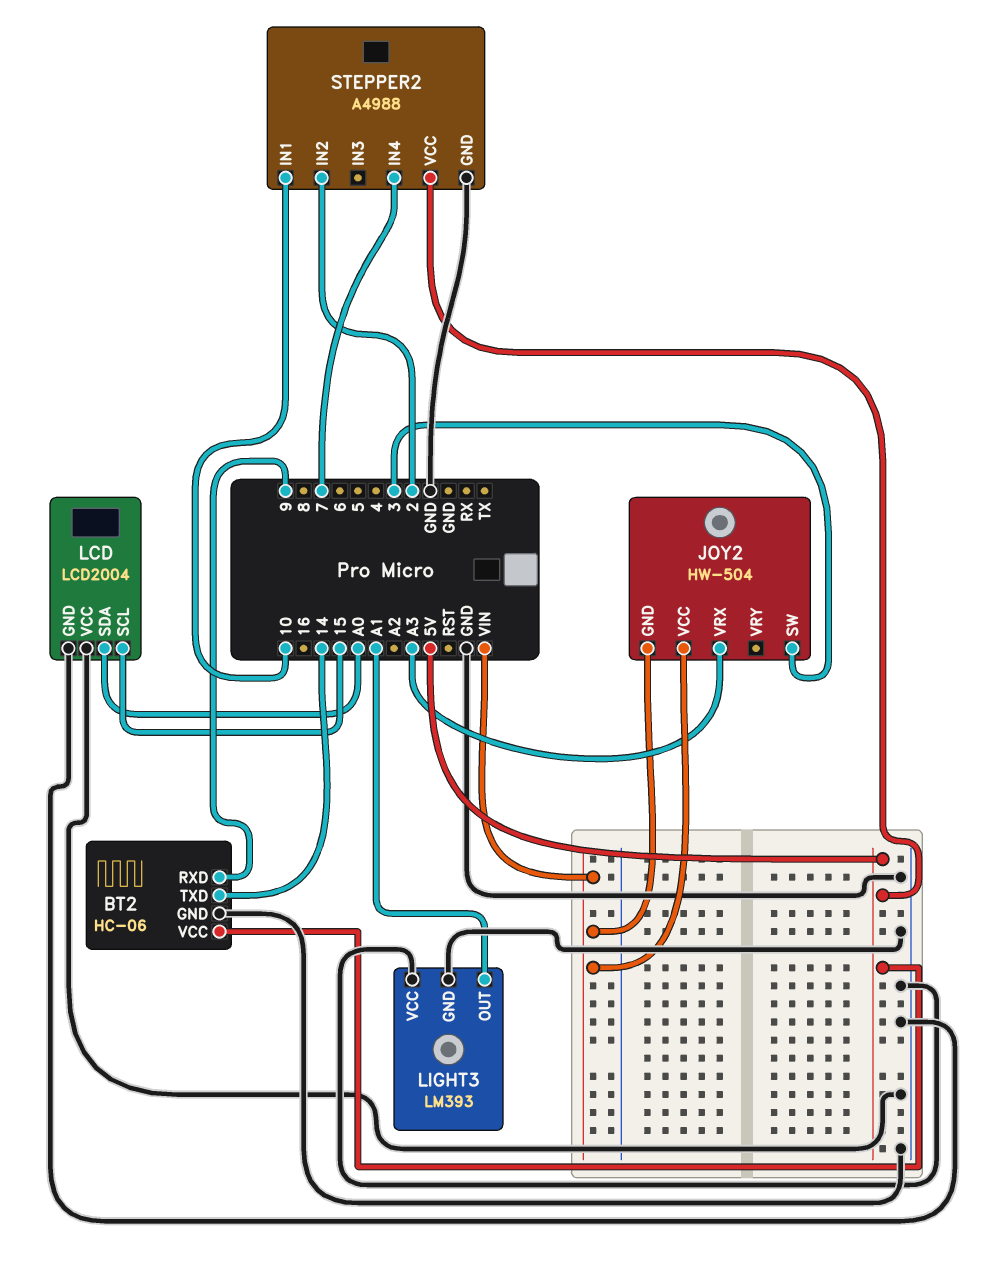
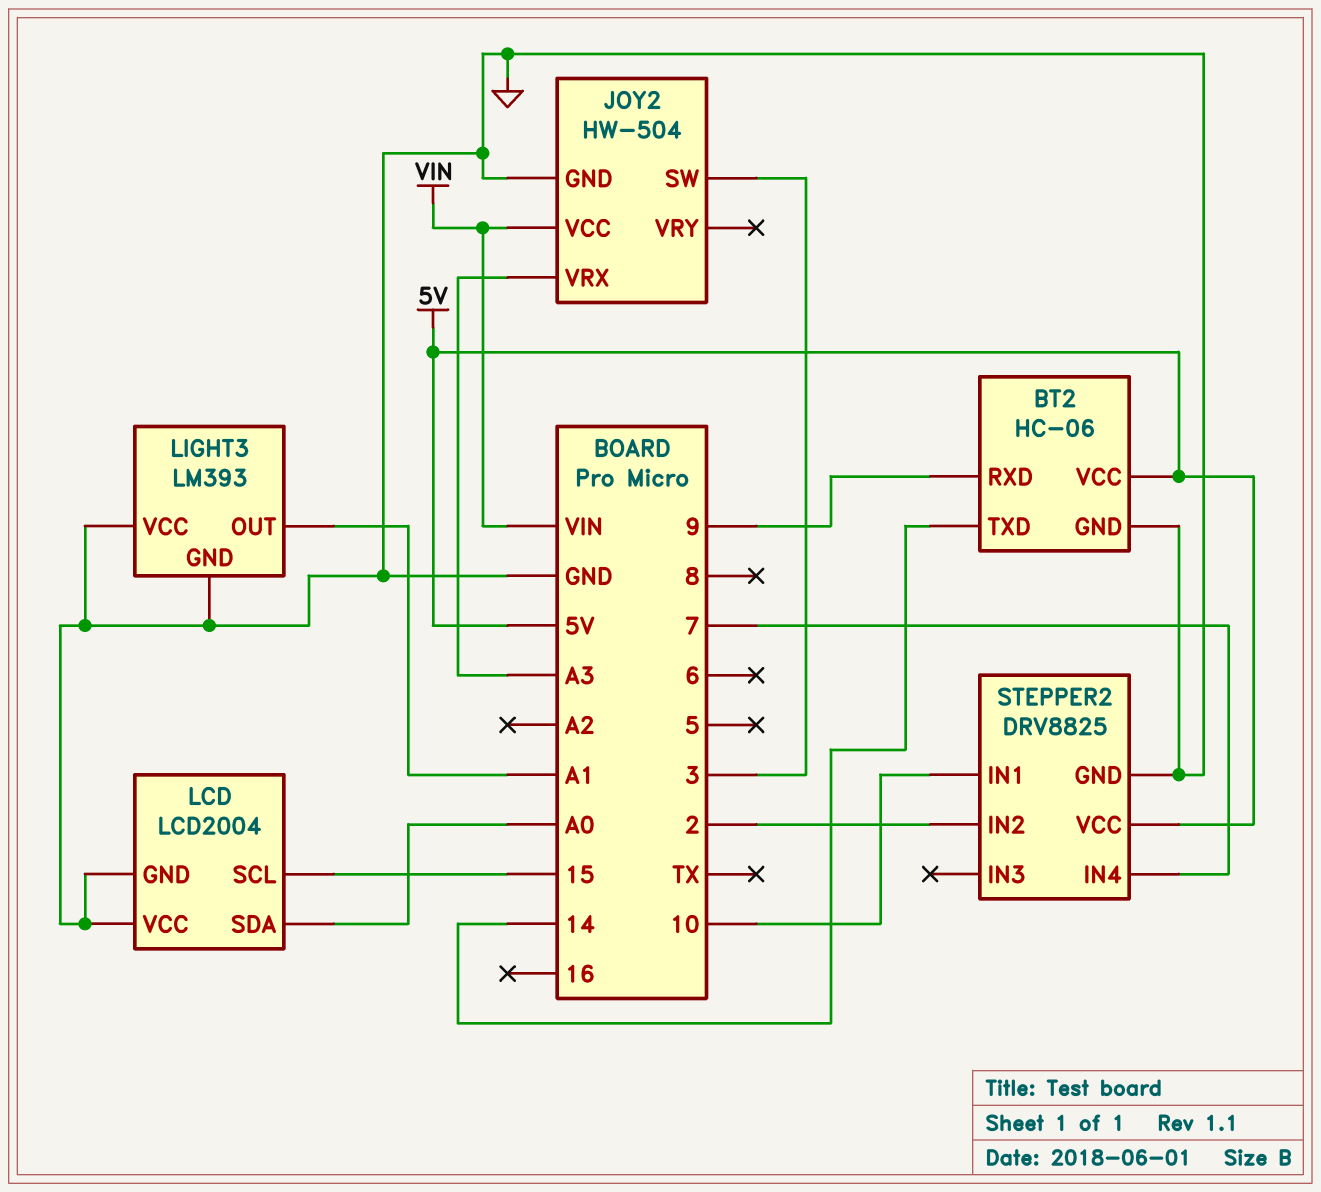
JOY2 pin GND: VIN -> GND
STEPPER2: A4988 -> DRV8825

